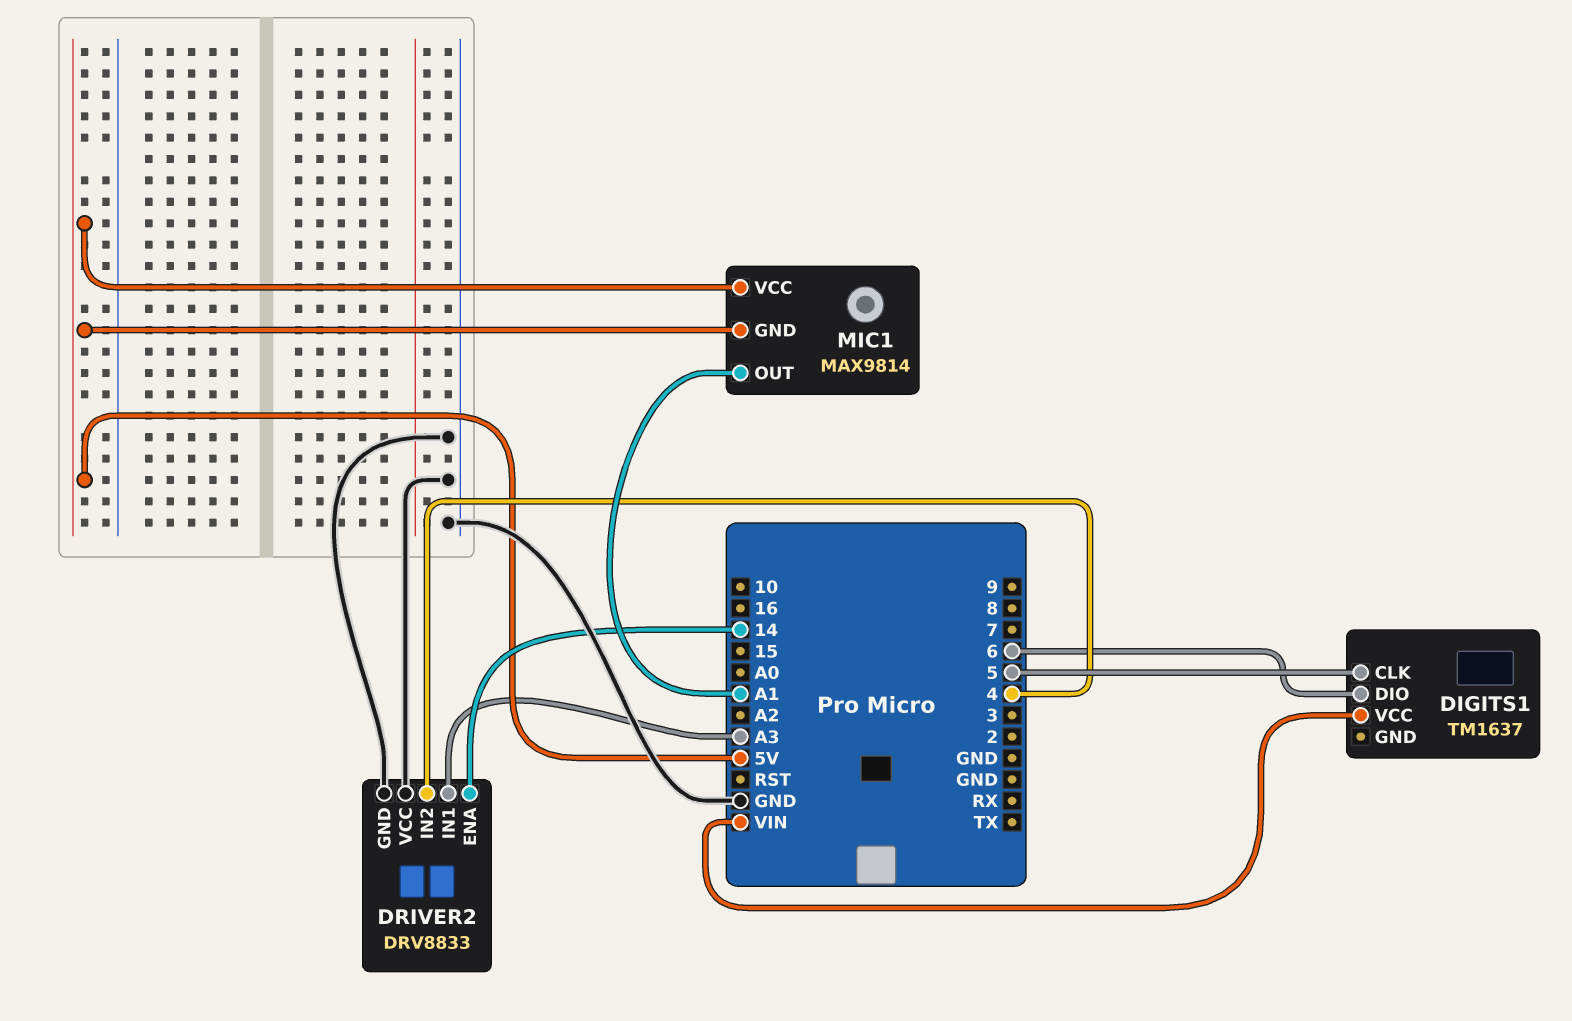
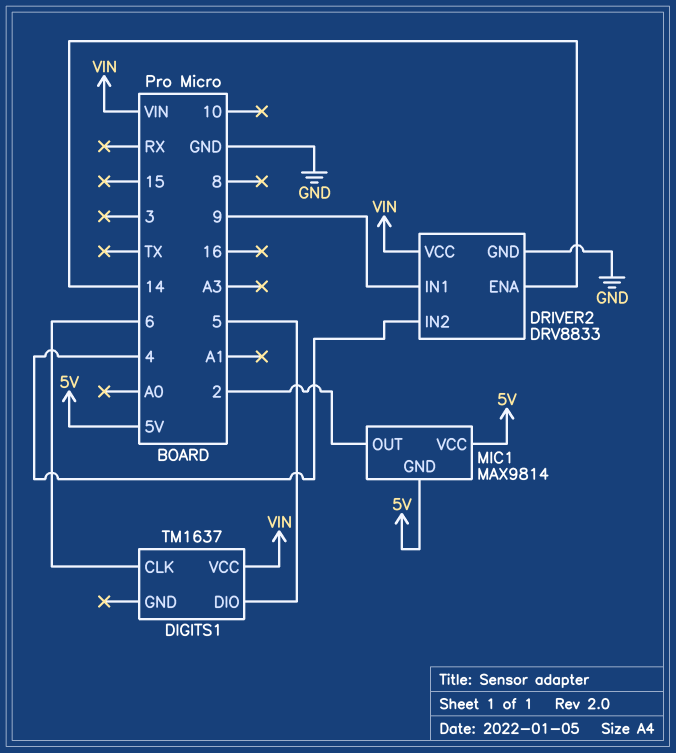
DIGITS1 pin CLK: 5 -> 6
DIGITS1 pin DIO: 6 -> 5
DRIVER2 pin IN1: A3 -> 9
DRIVER2 pin VCC: GND -> VIN
MIC1 pin OUT: A1 -> 2

